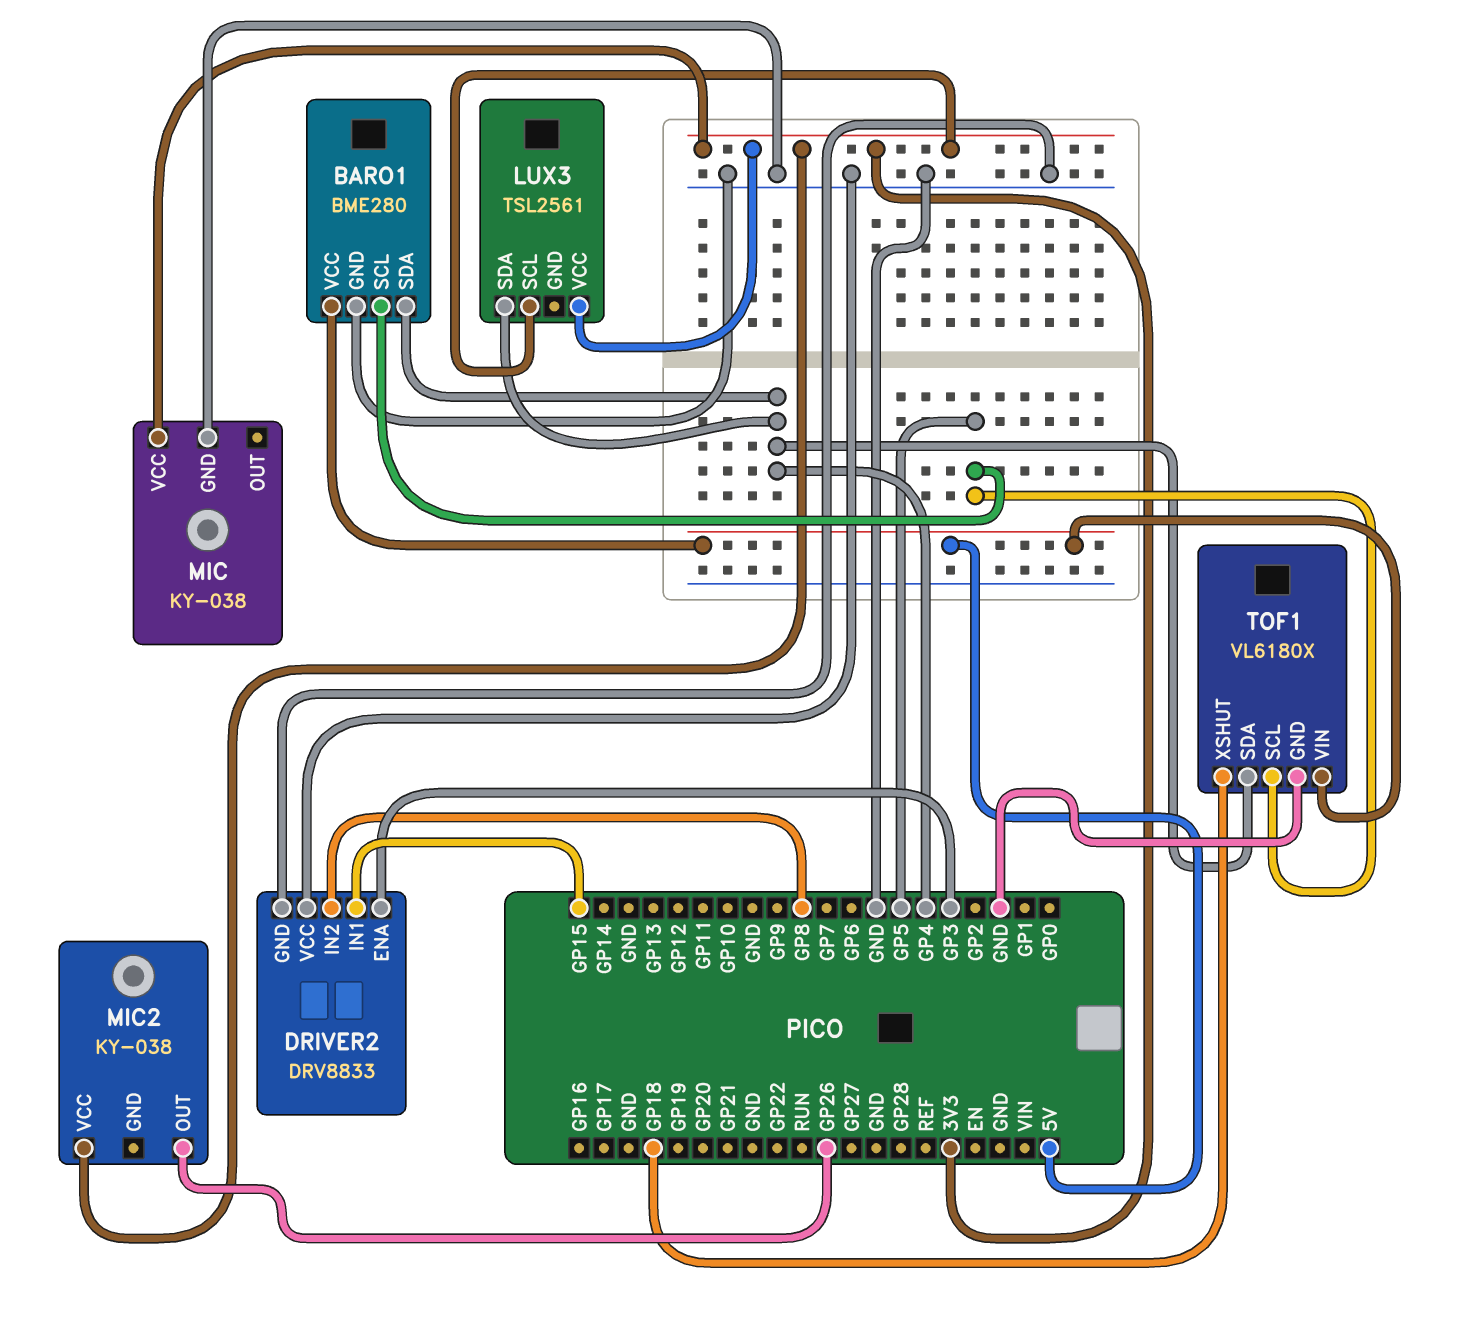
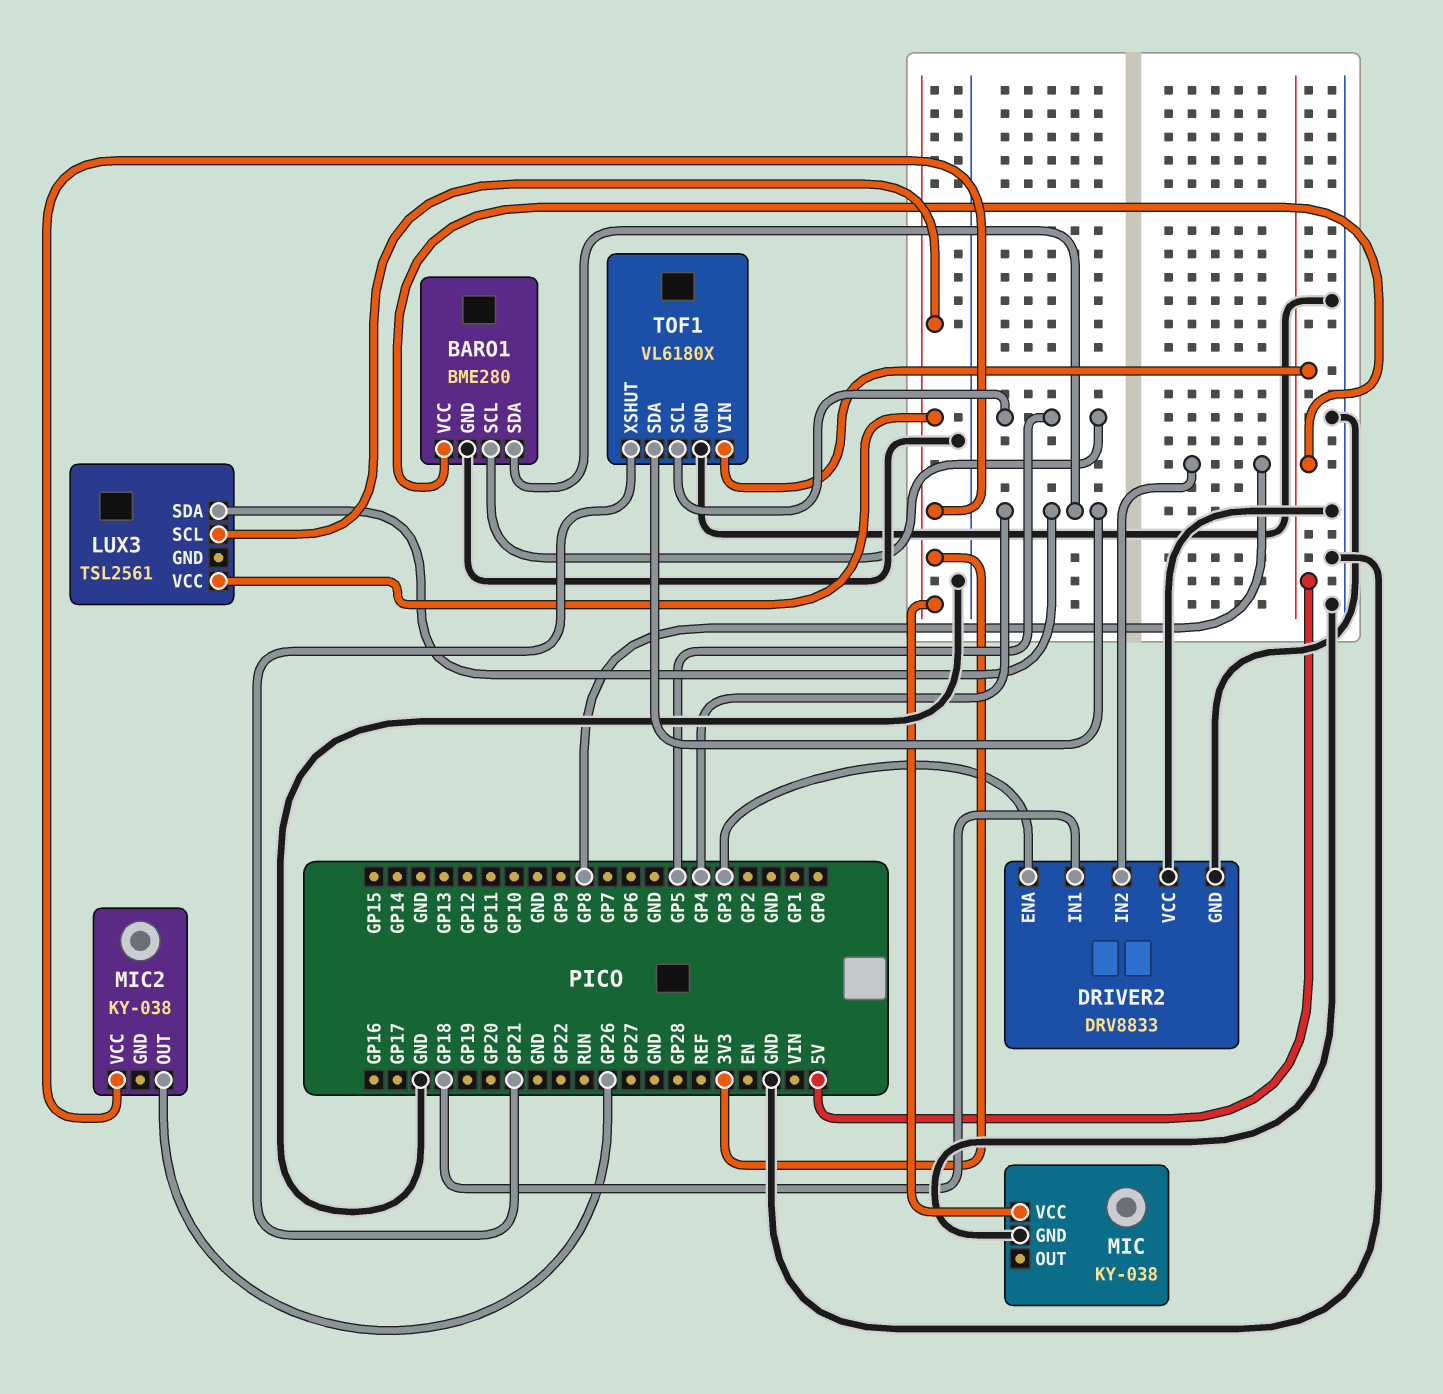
DRIVER2 pin IN1: GP15 -> GP18
TOF1 pin XSHUT: GP18 -> GP21

